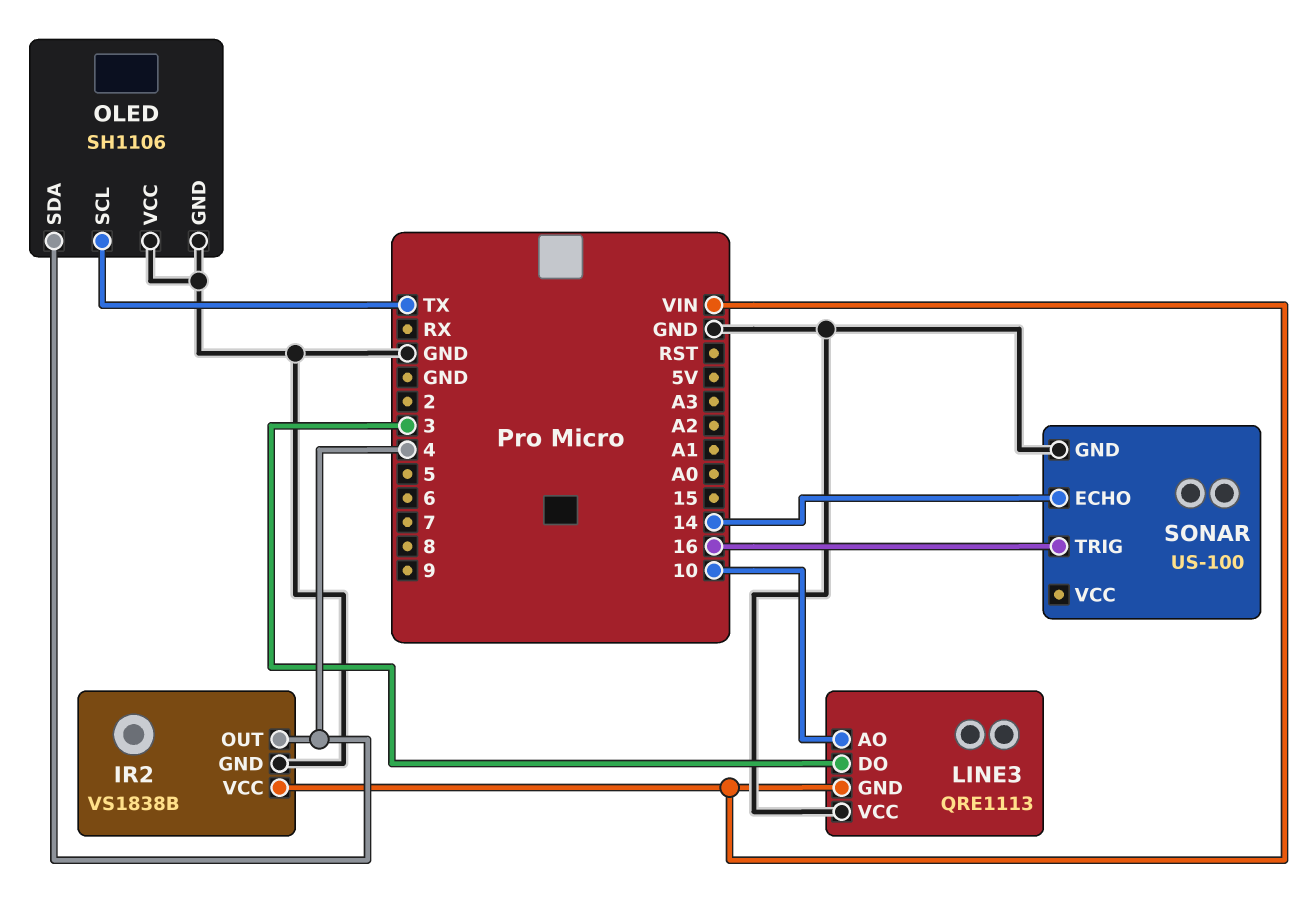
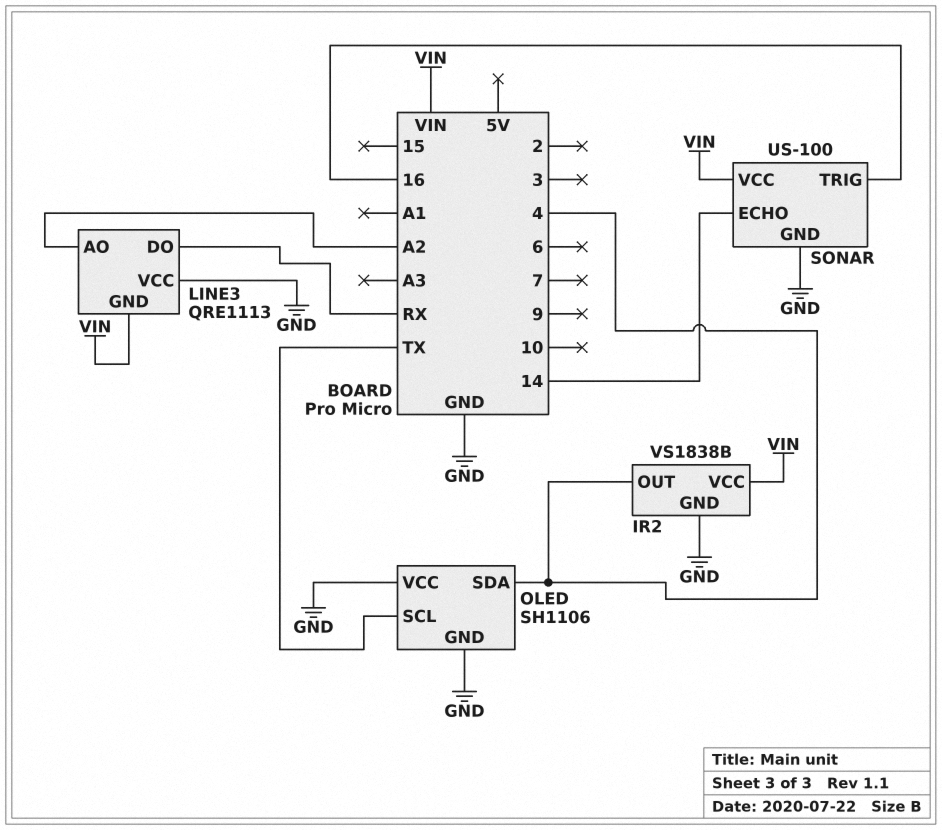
LINE3 pin AO: 10 -> A2
LINE3 pin DO: 3 -> RX
SONAR pin VCC: none -> VIN

